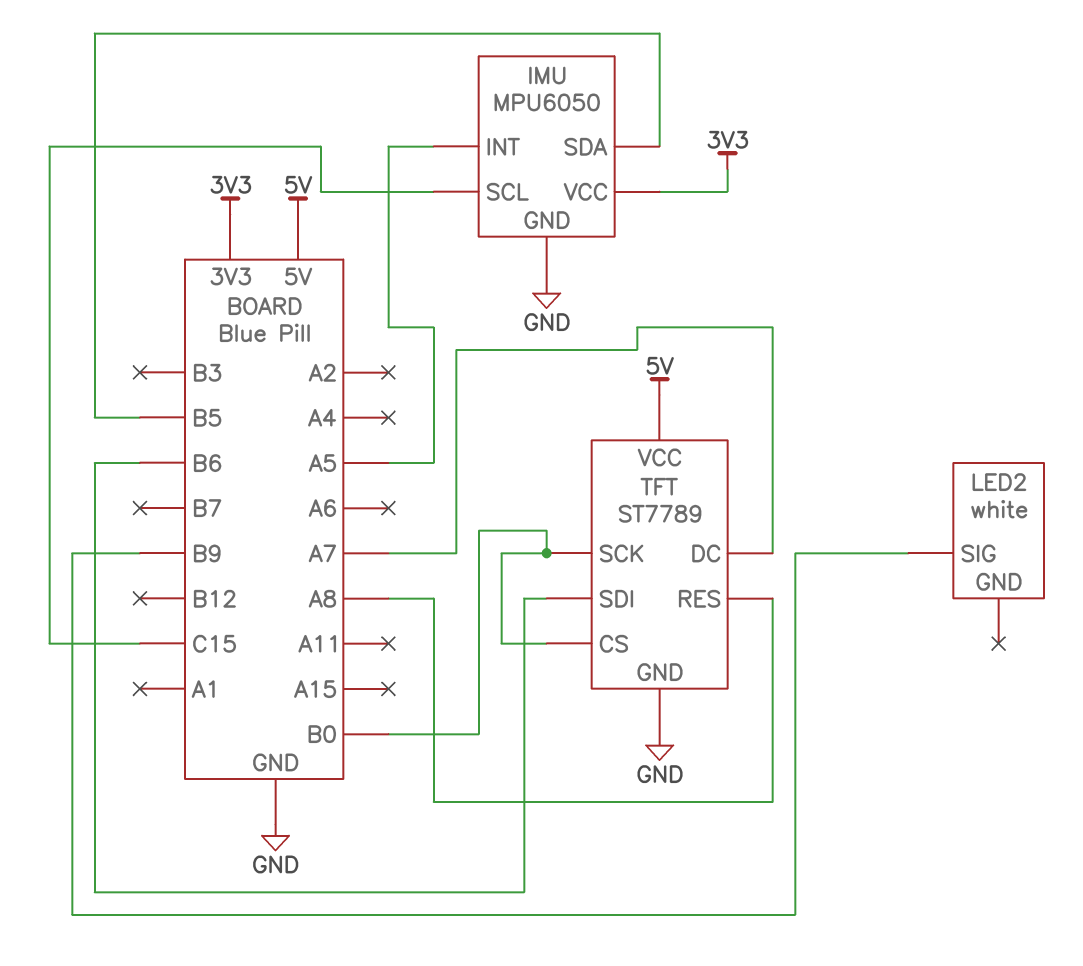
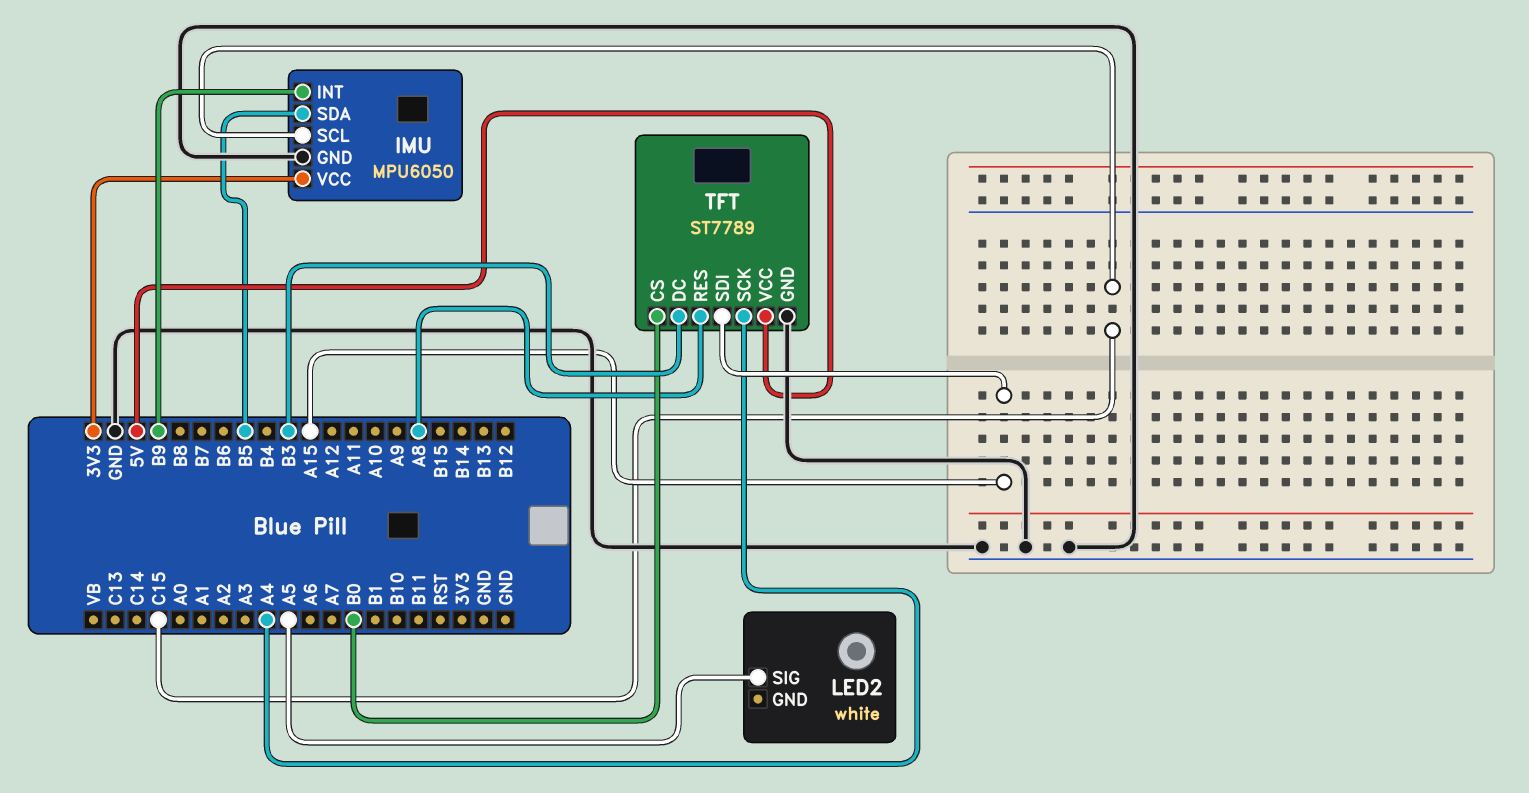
IMU pin INT: A5 -> B9
LED2 pin SIG: B9 -> A5
TFT pin DC: A7 -> B3
TFT pin SCK: B0 -> A4
TFT pin SDI: B6 -> A15

